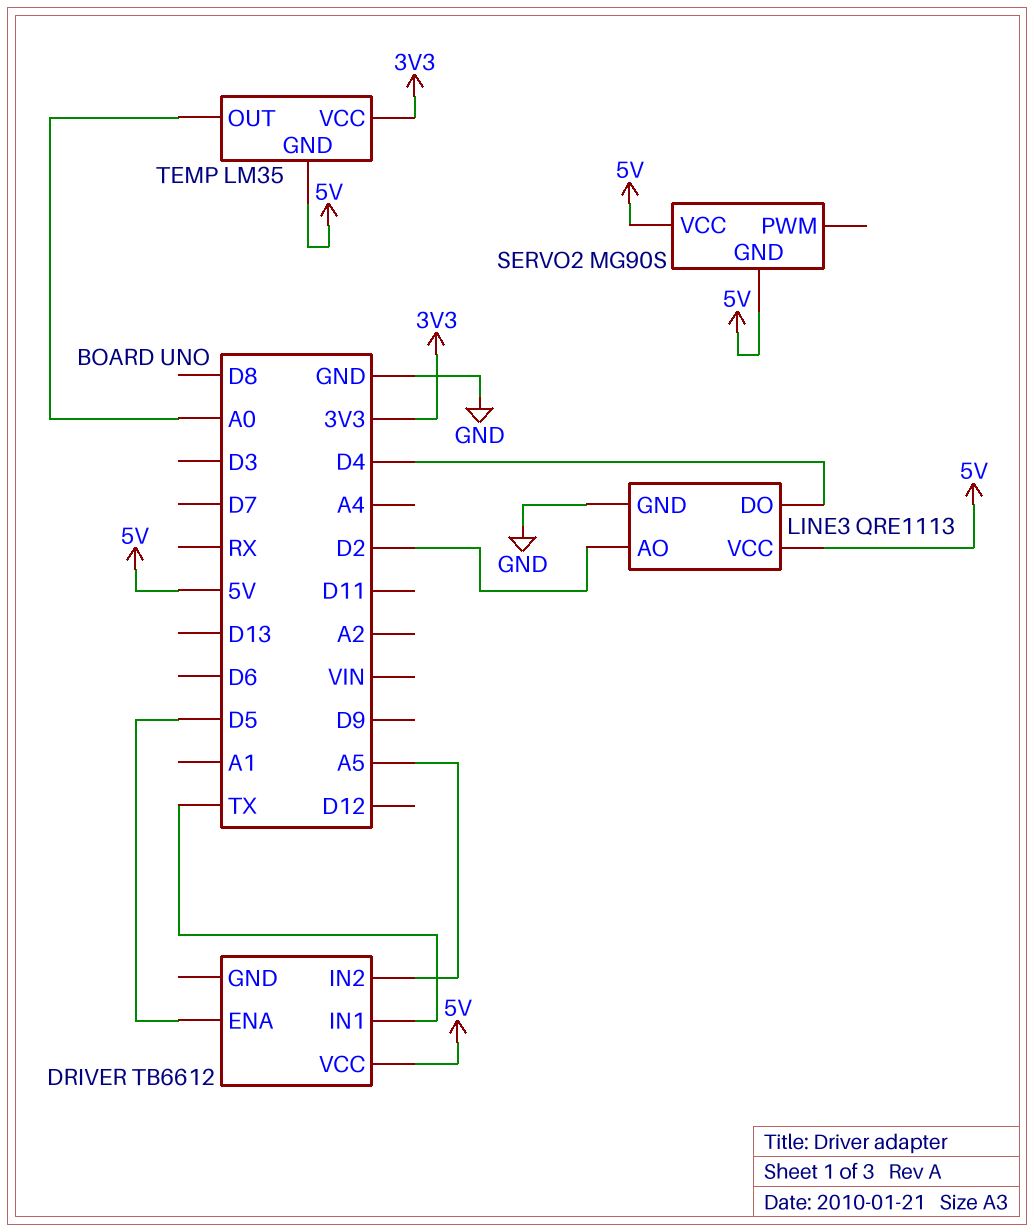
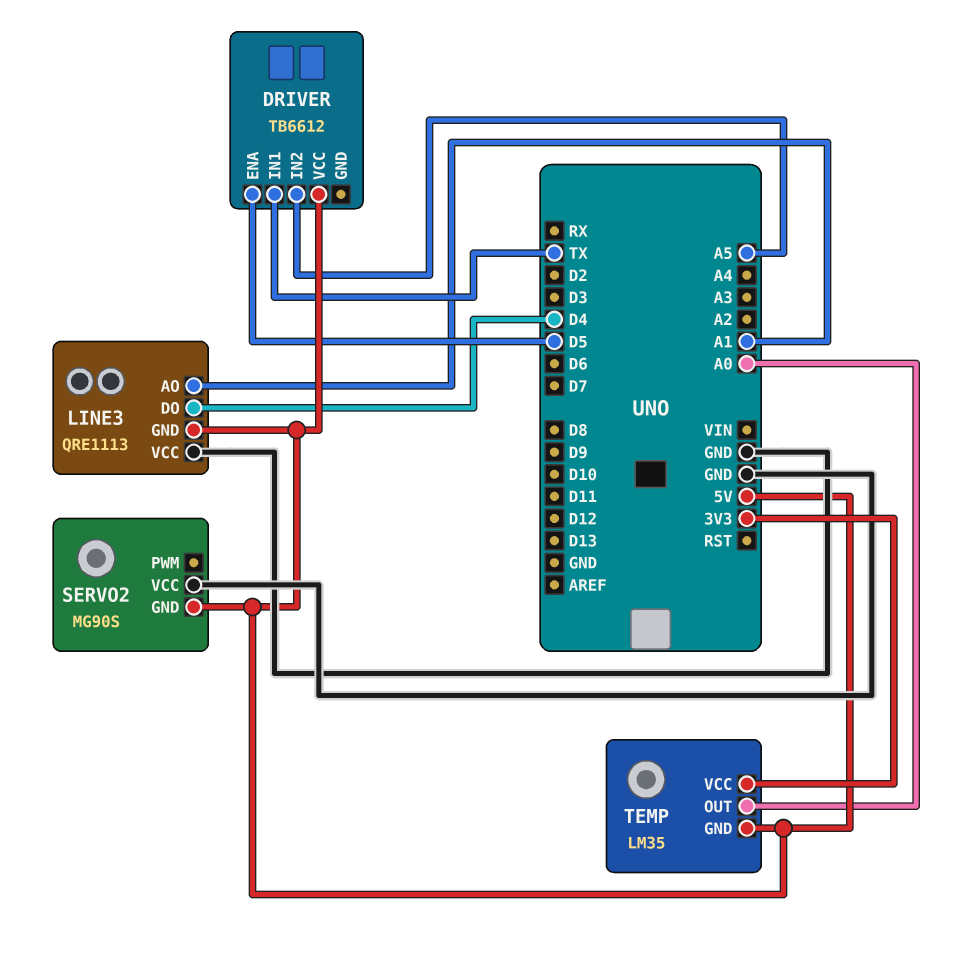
LINE3 pin AO: D2 -> A1
LINE3 pin GND: GND -> 5V
LINE3 pin VCC: 5V -> GND
SERVO2 pin VCC: 5V -> GND

